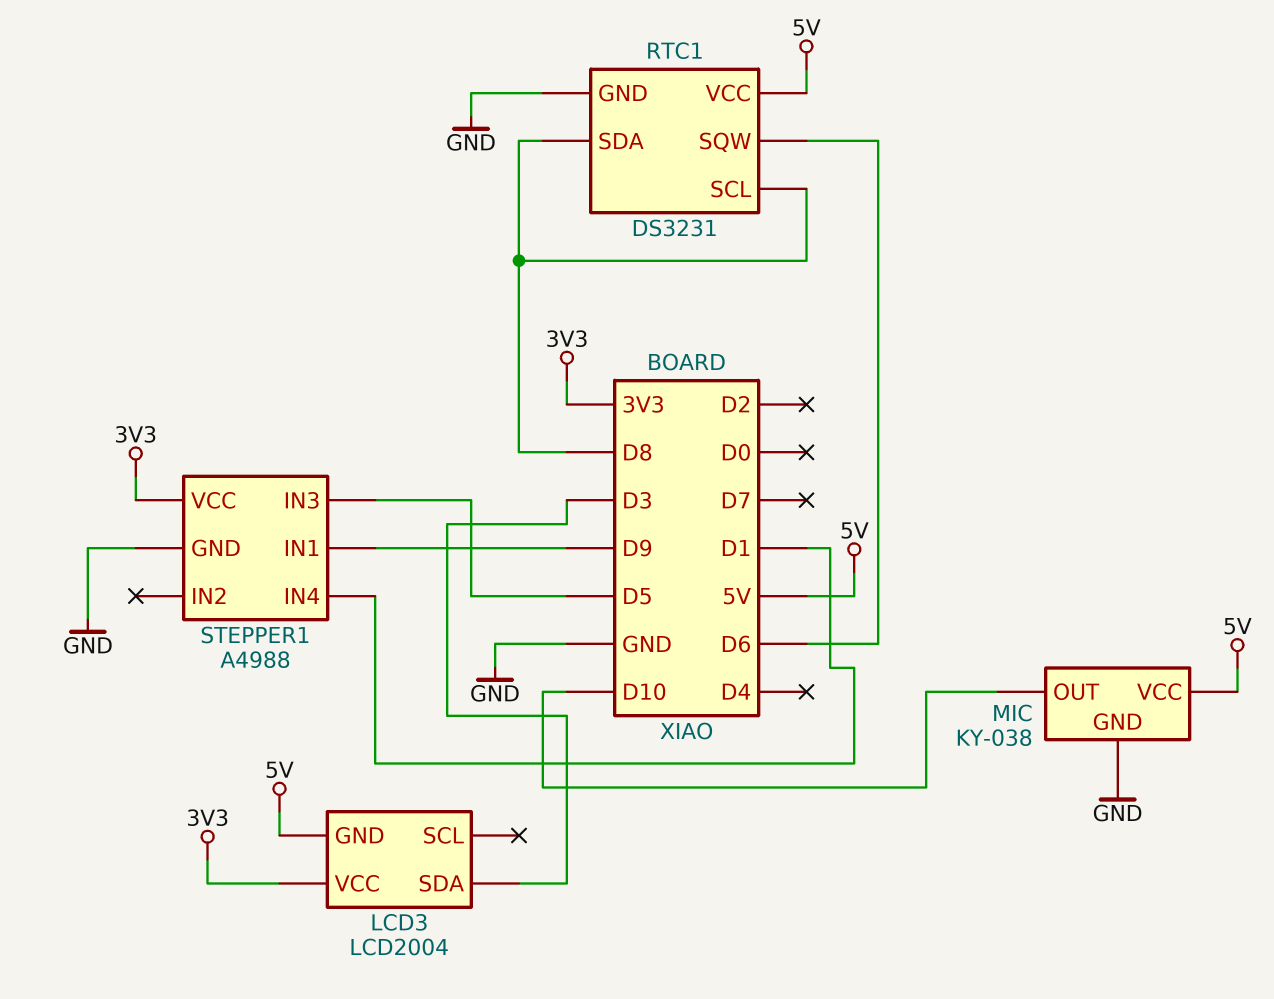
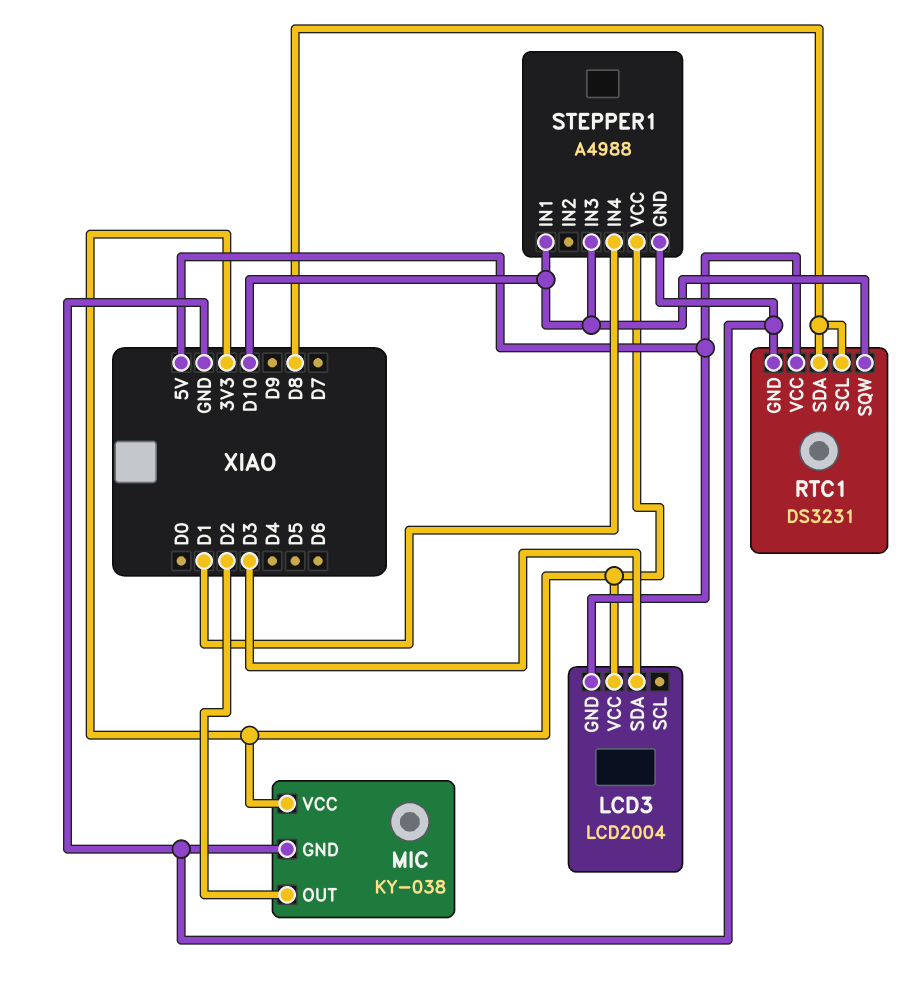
MIC pin OUT: D10 -> D2
MIC pin VCC: 5V -> 3V3
RTC1 pin SQW: D6 -> D10
STEPPER1 pin IN1: D9 -> D10
STEPPER1 pin IN3: D5 -> D10

